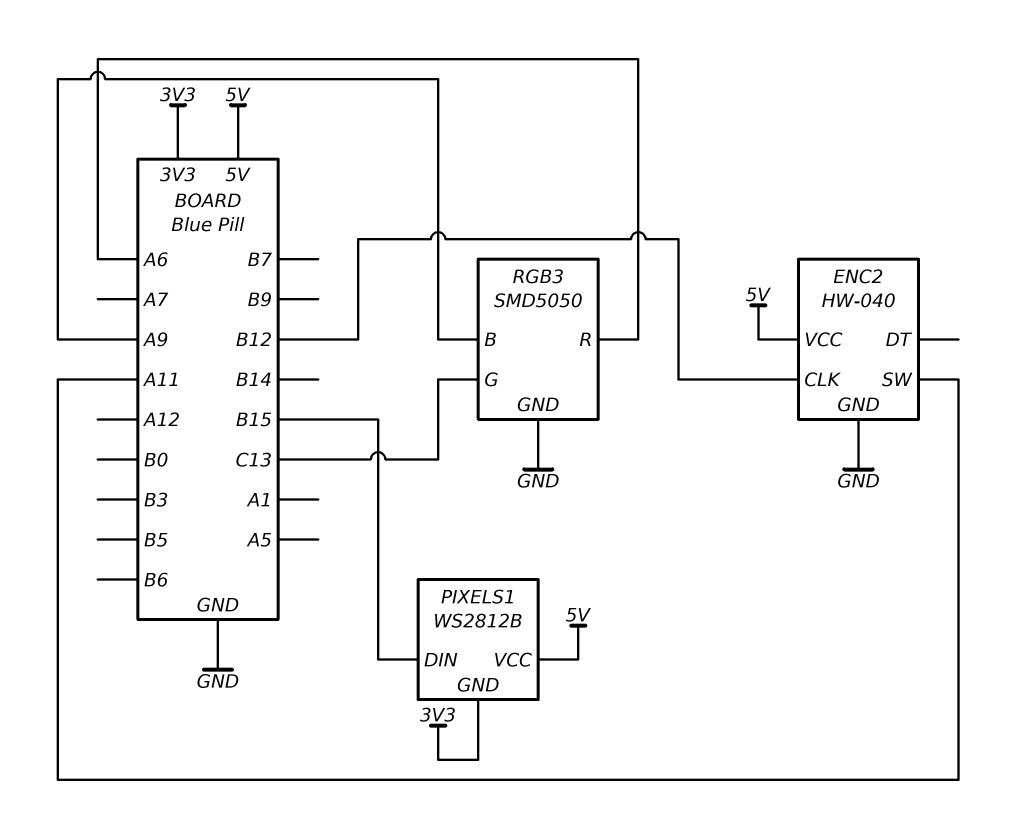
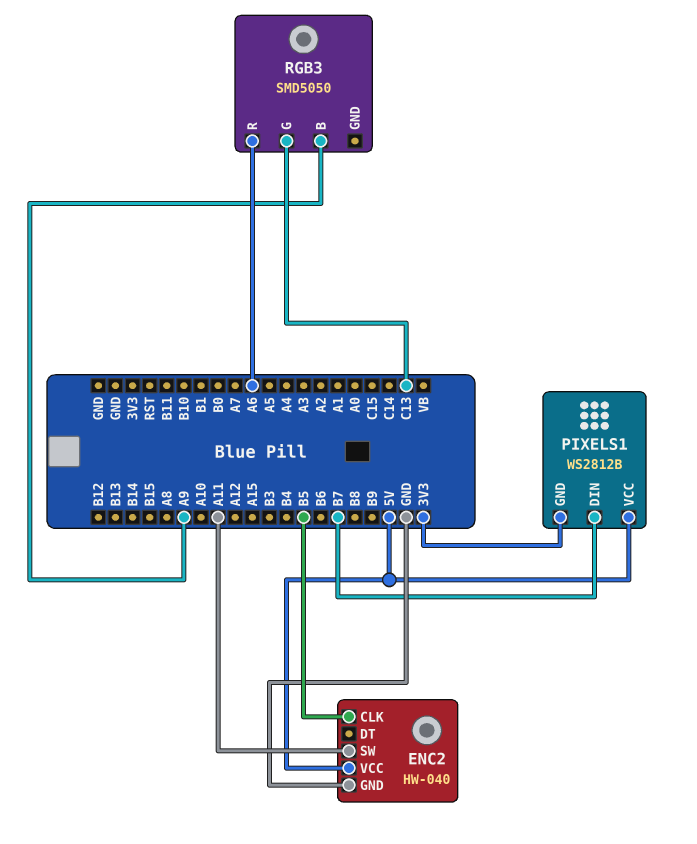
ENC2 pin CLK: B12 -> B5
PIXELS1 pin DIN: B15 -> B7
RGB3 pin GND: GND -> none

